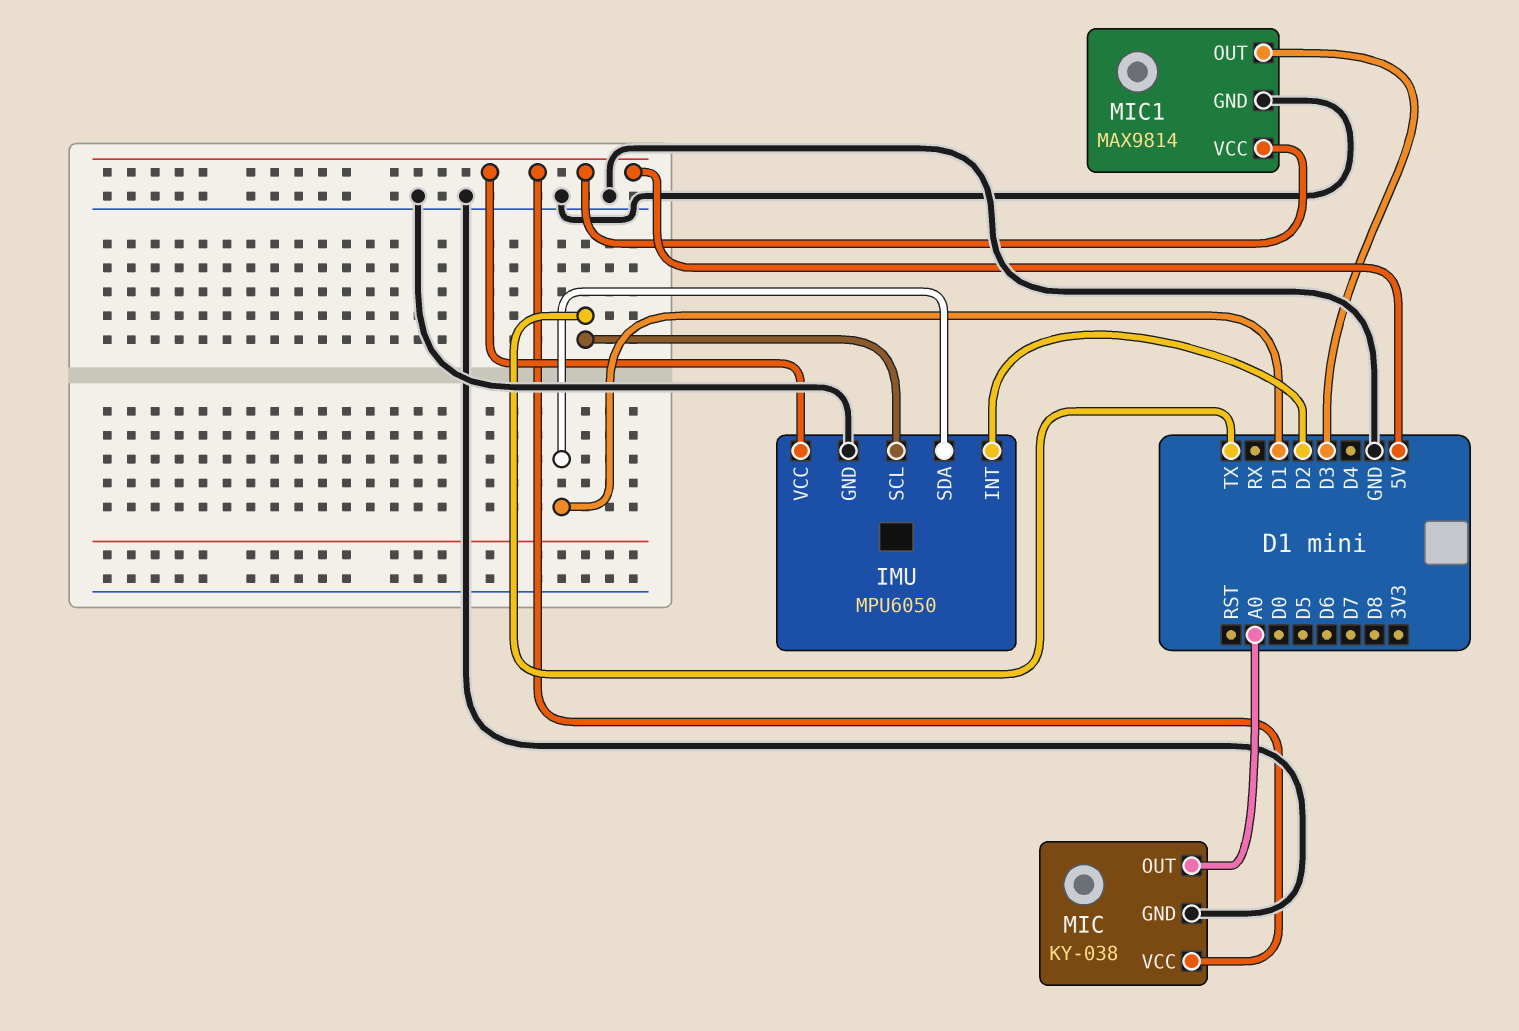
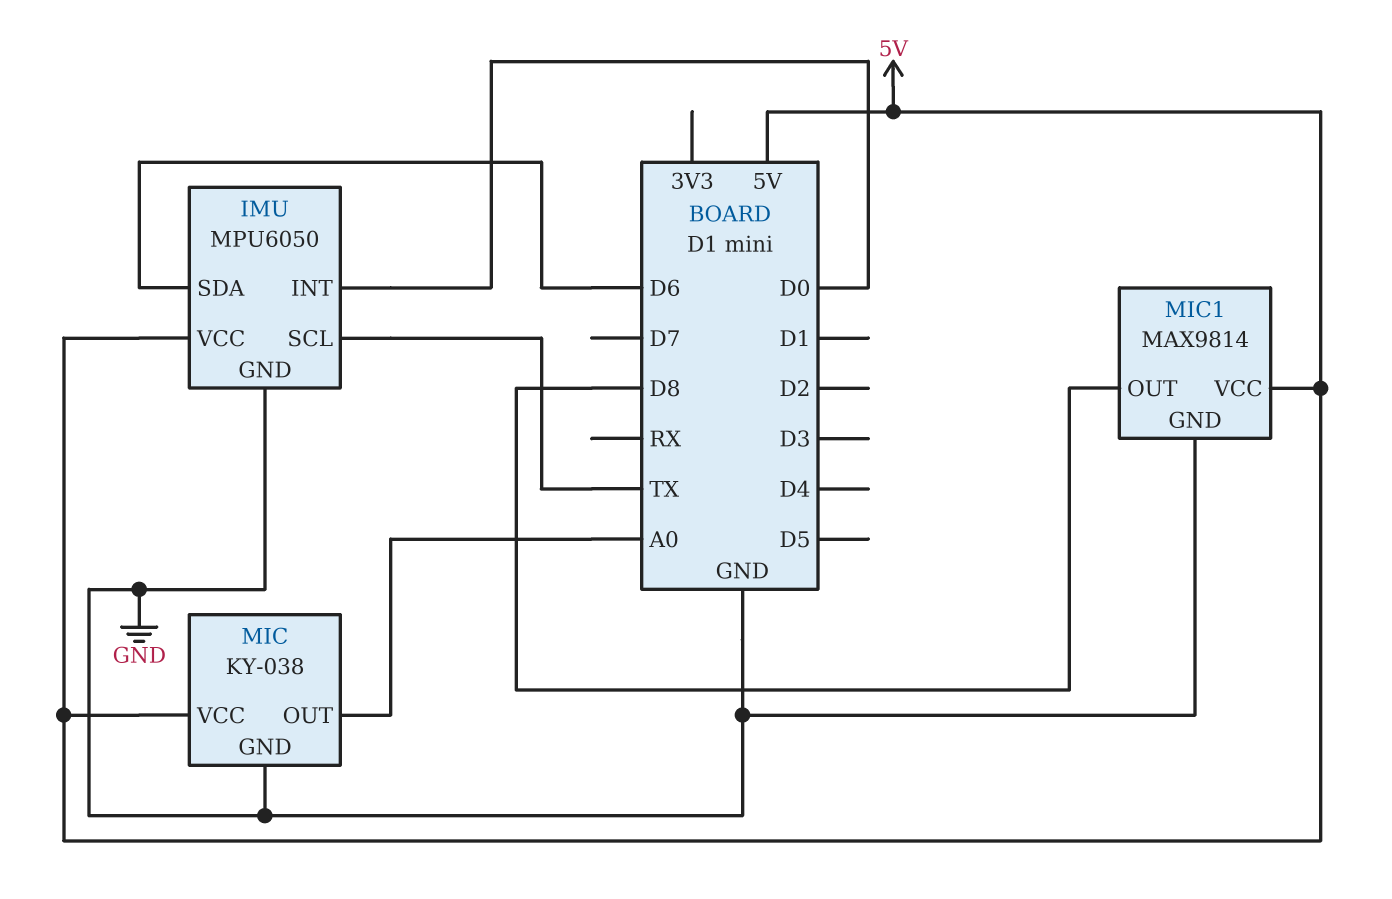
IMU pin INT: D2 -> D0
IMU pin SDA: D1 -> D6
MIC1 pin OUT: D3 -> D8

